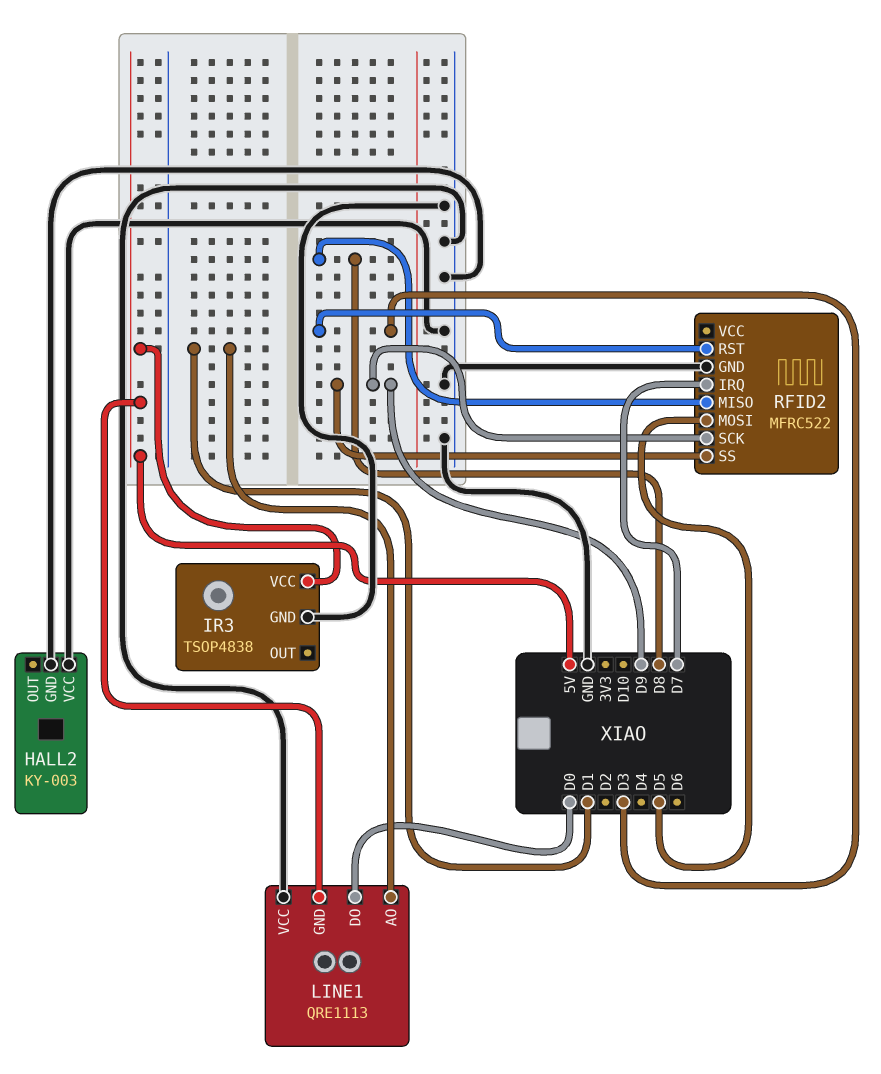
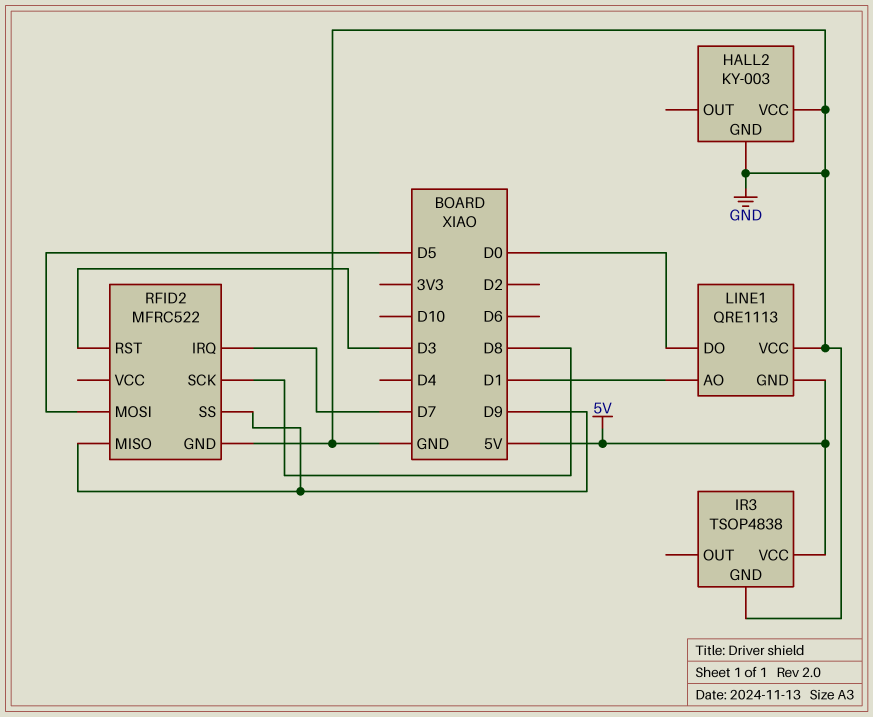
RFID2 pin MISO: D8 -> D9
RFID2 pin SCK: D9 -> D8

